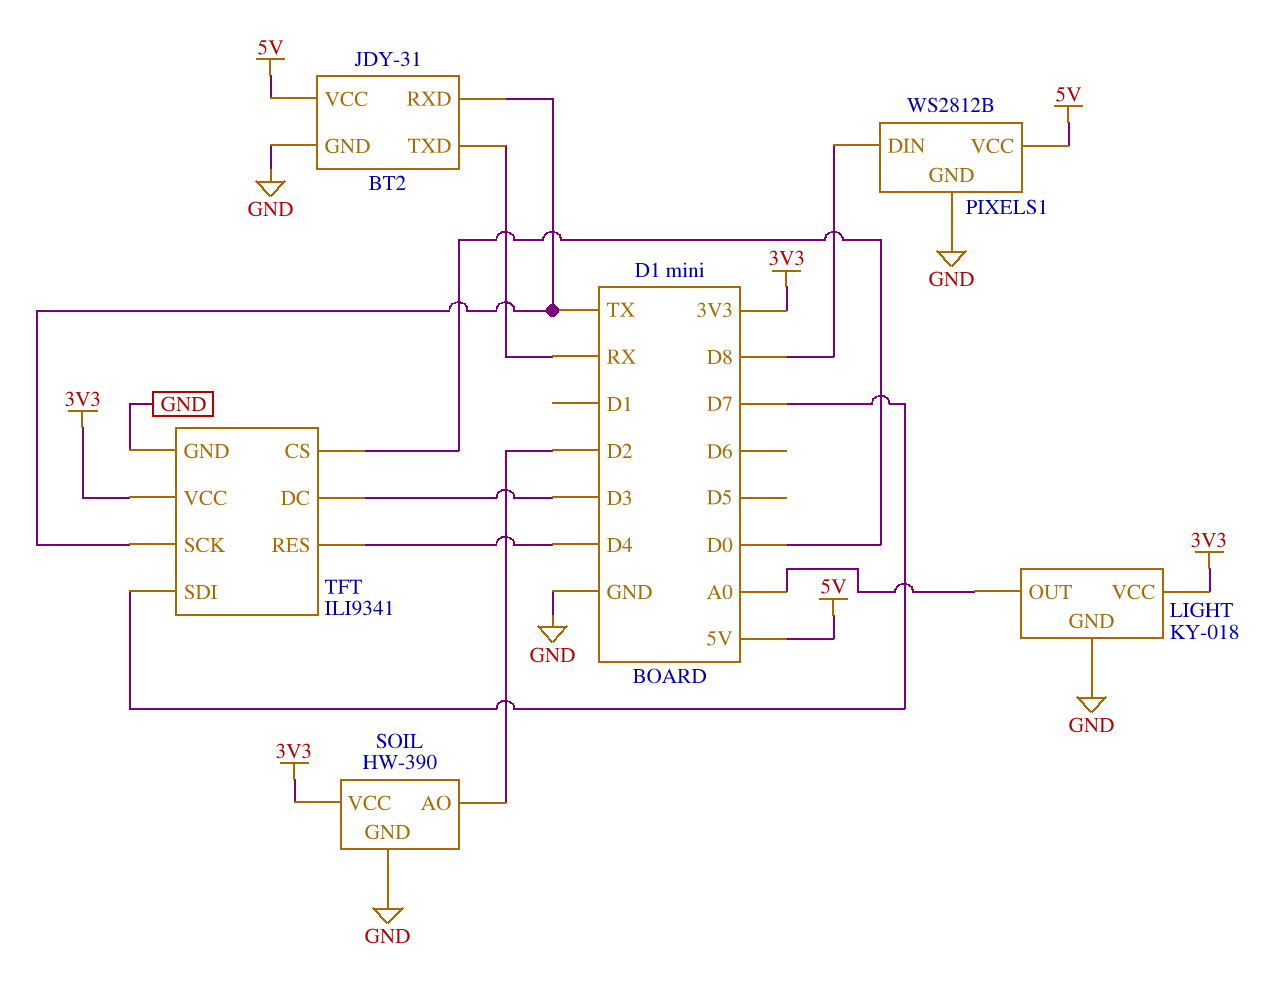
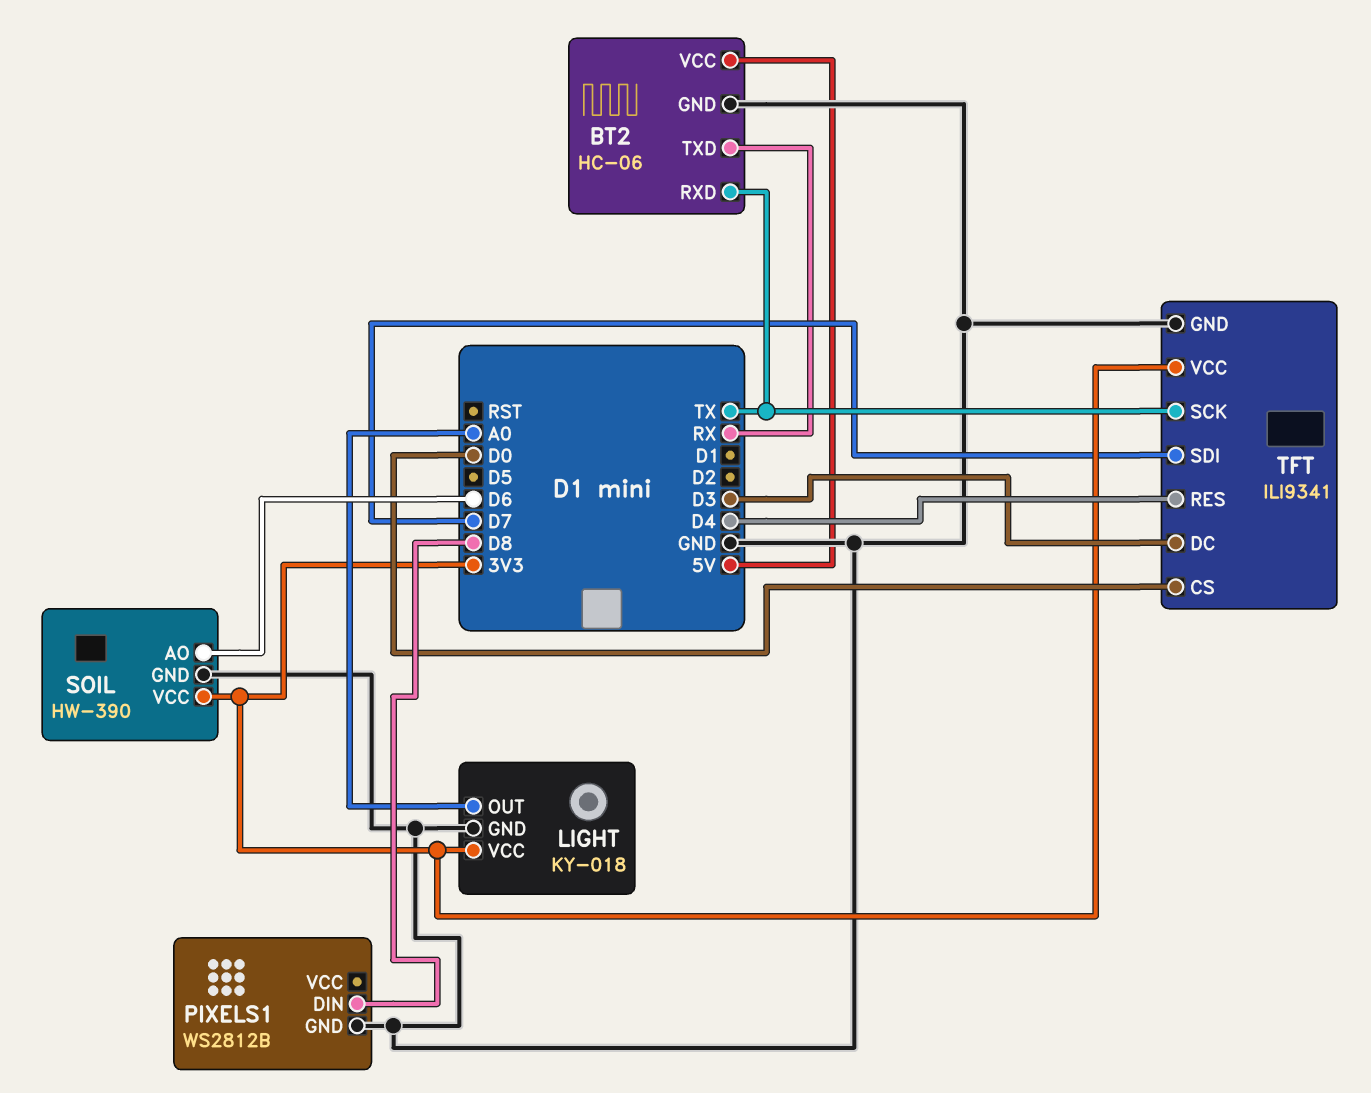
BT2: JDY-31 -> HC-06
PIXELS1 pin VCC: 5V -> none
SOIL pin AO: D2 -> D6

